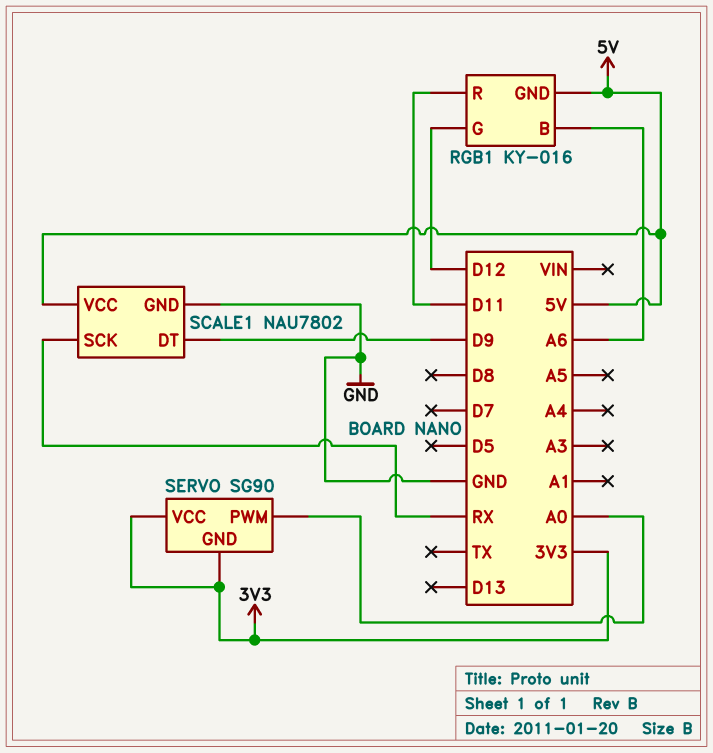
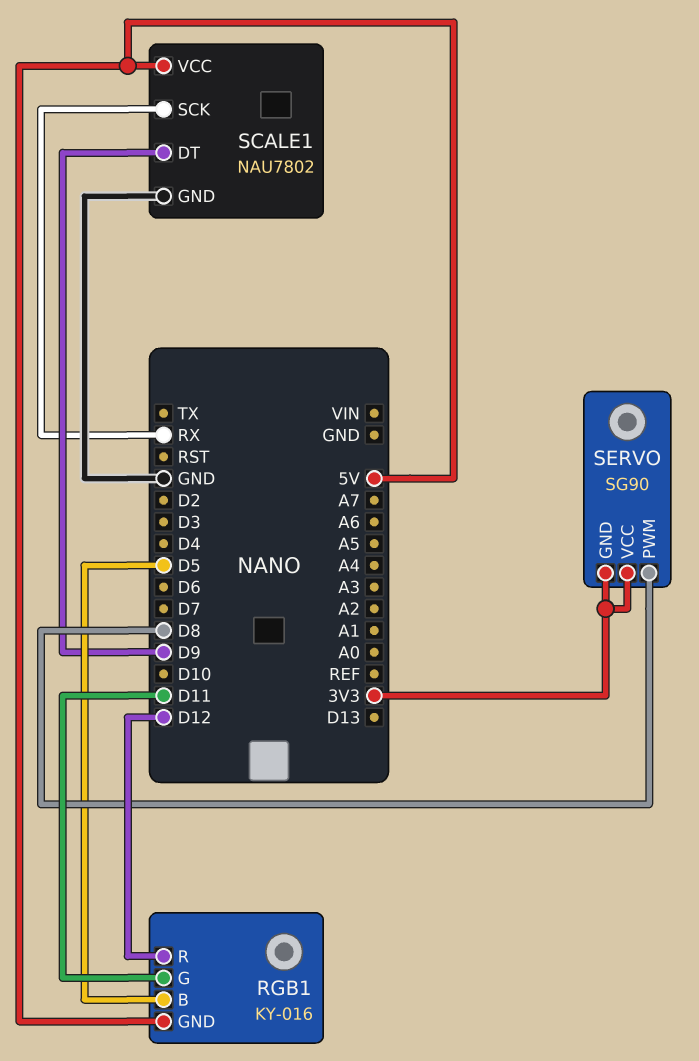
RGB1 pin B: A6 -> D5
RGB1 pin G: D12 -> D11
RGB1 pin R: D11 -> D12
SERVO pin PWM: A0 -> D8

